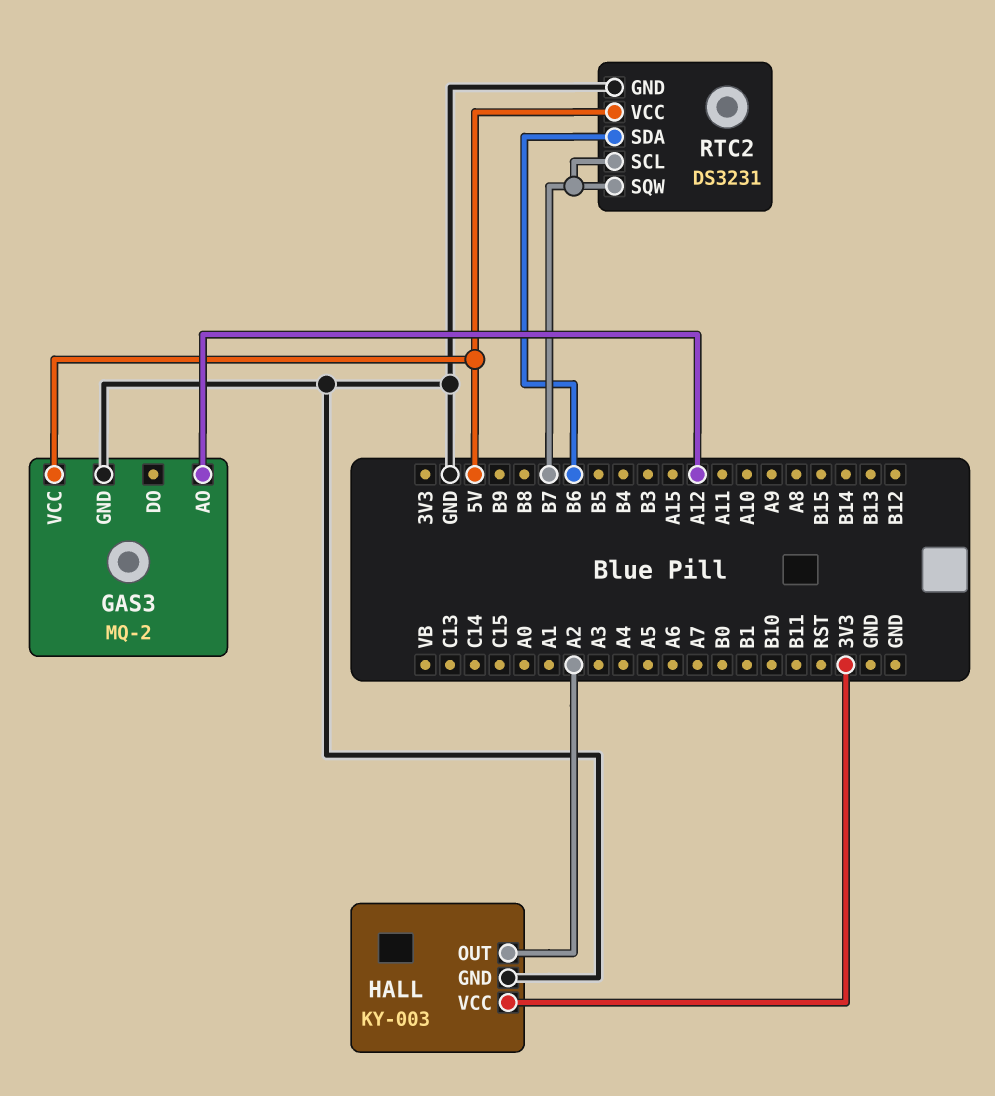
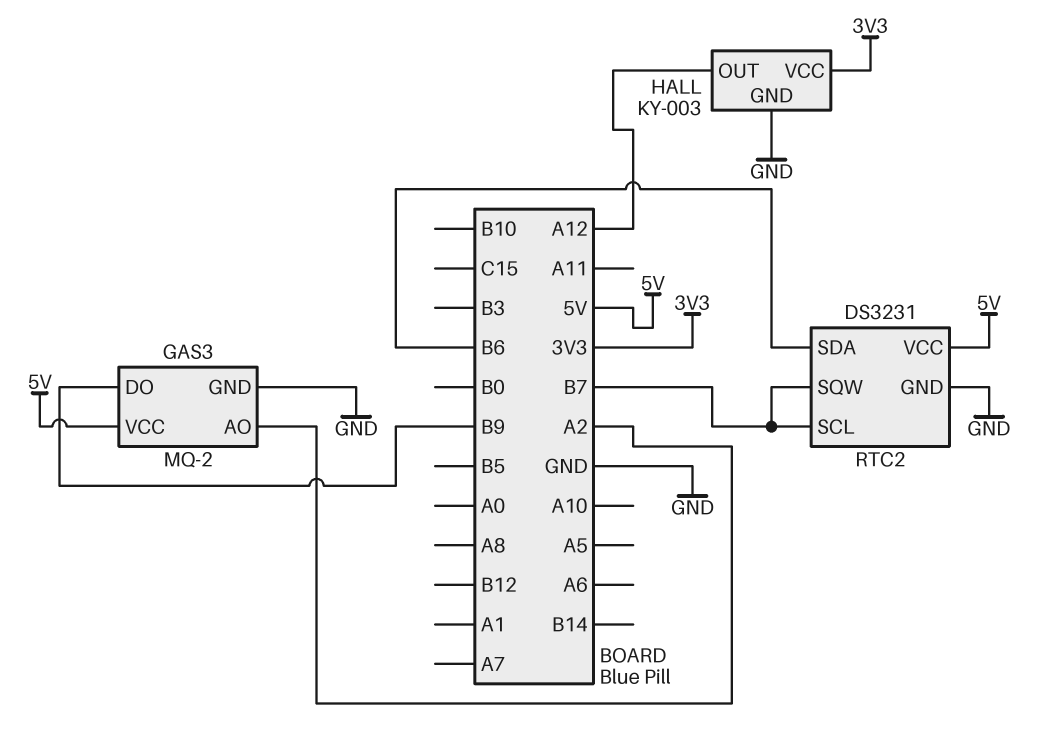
GAS3 pin AO: A12 -> A2
GAS3 pin DO: none -> B9
HALL pin OUT: A2 -> A12

